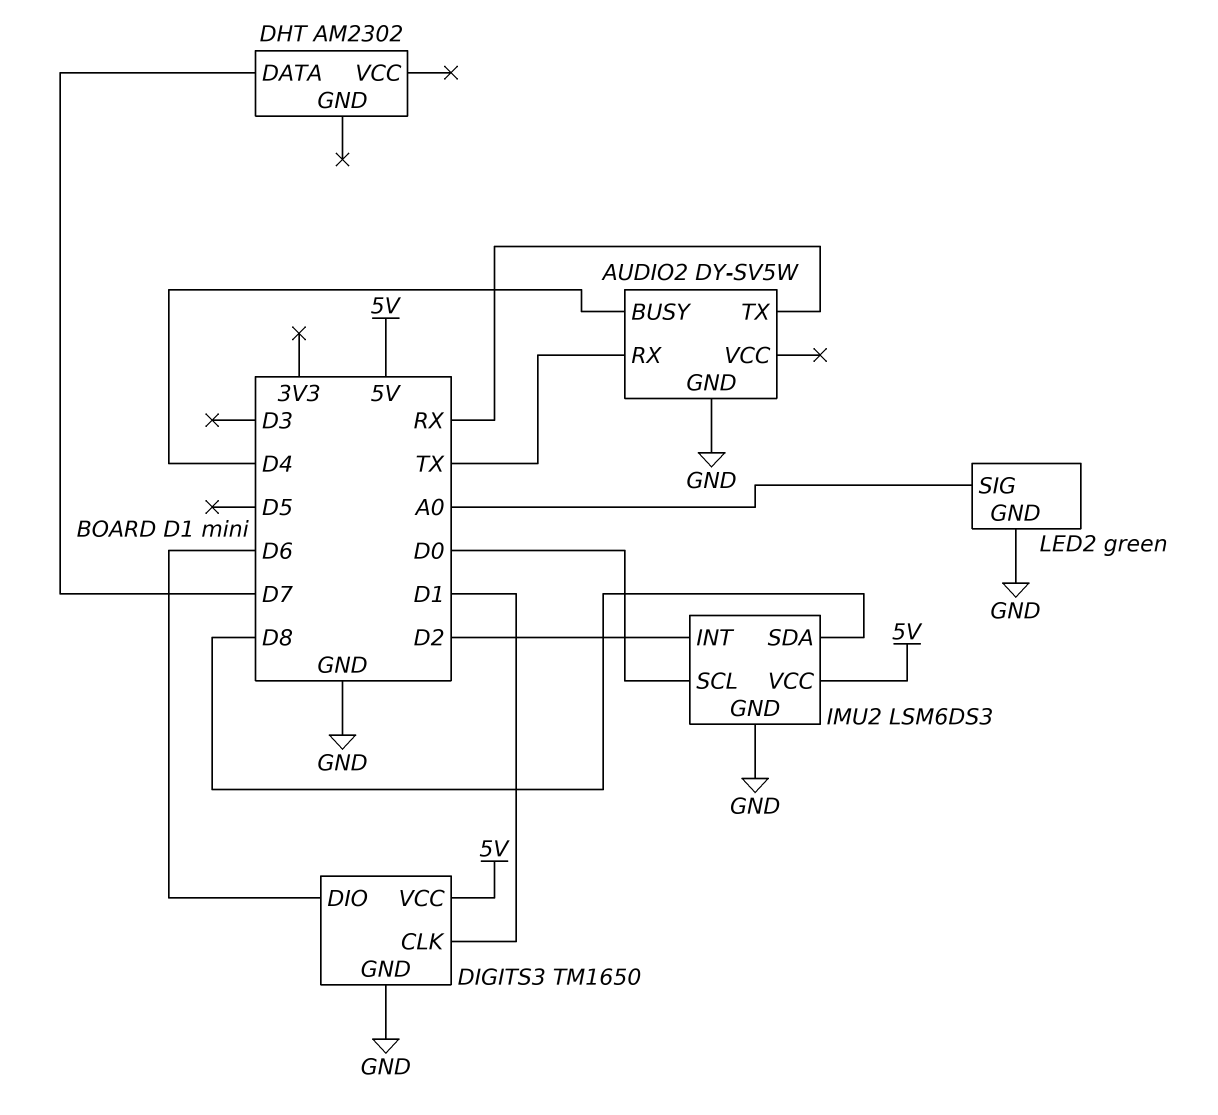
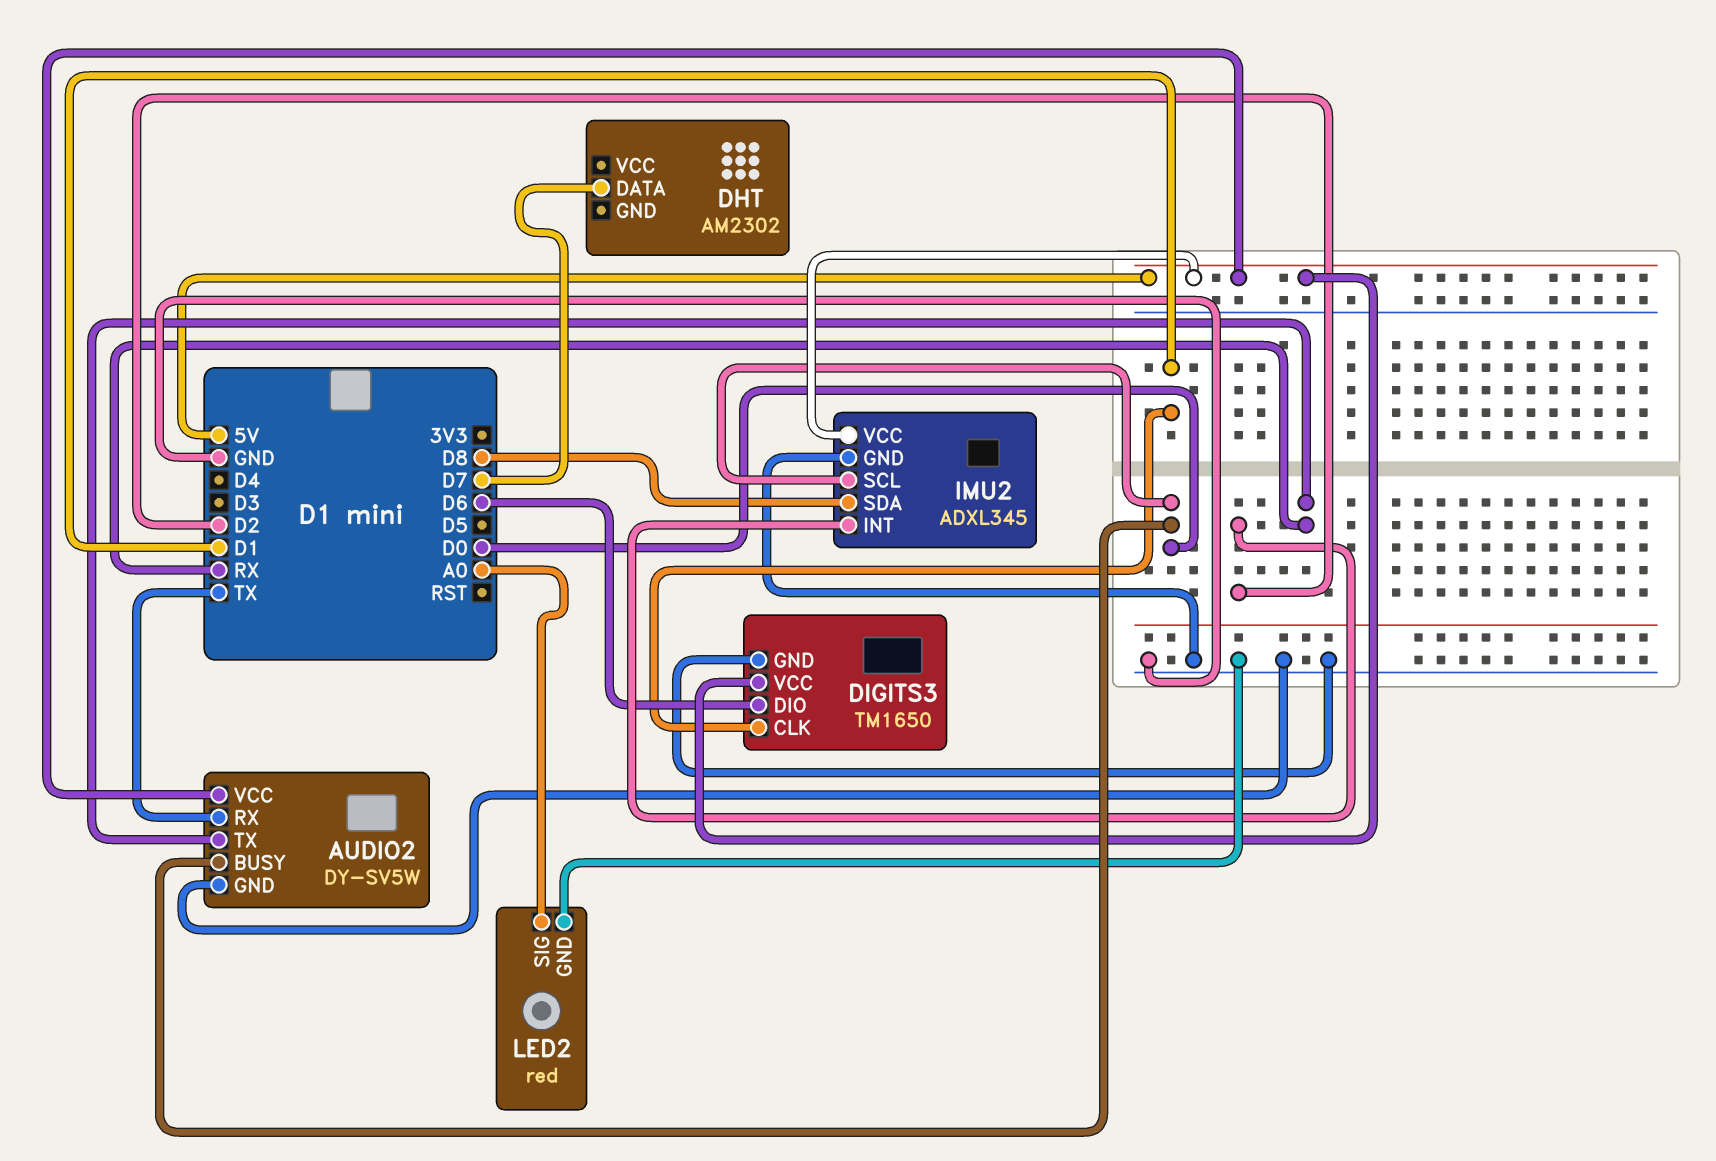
AUDIO2 pin BUSY: D4 -> D0
AUDIO2 pin VCC: none -> 5V
IMU2: LSM6DS3 -> ADXL345
LED2: green -> red

